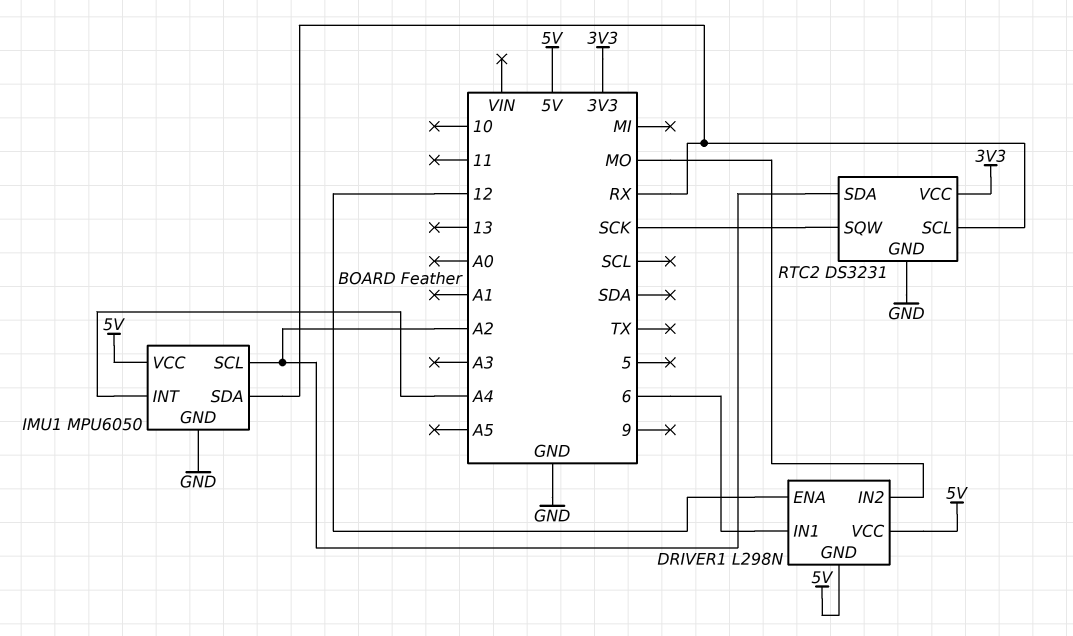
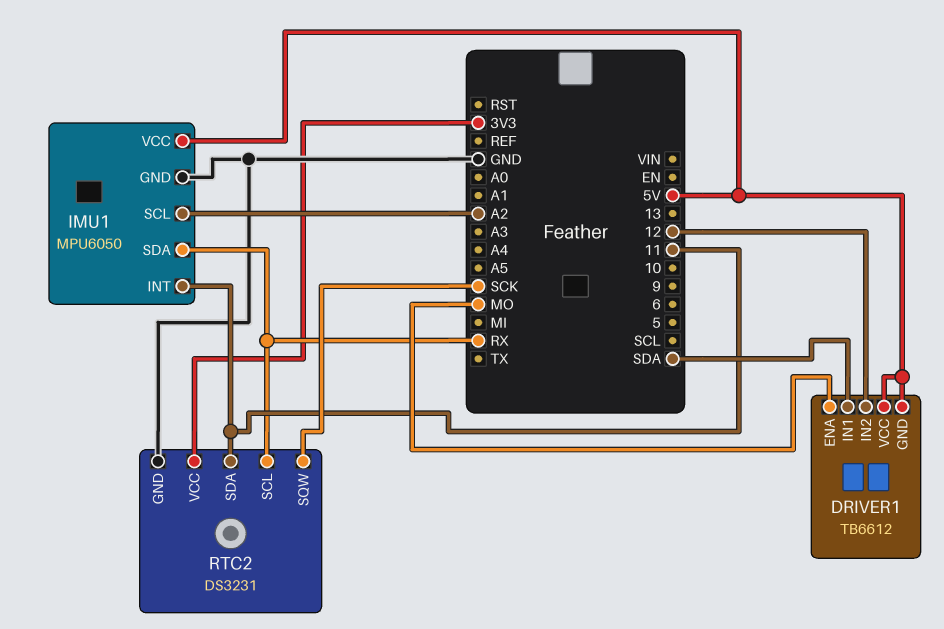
DRIVER1: L298N -> TB6612
DRIVER1 pin ENA: 12 -> MO
DRIVER1 pin IN1: 6 -> SDA
DRIVER1 pin IN2: MO -> 12
IMU1 pin INT: A4 -> 11
RTC2 pin SDA: A2 -> 11

